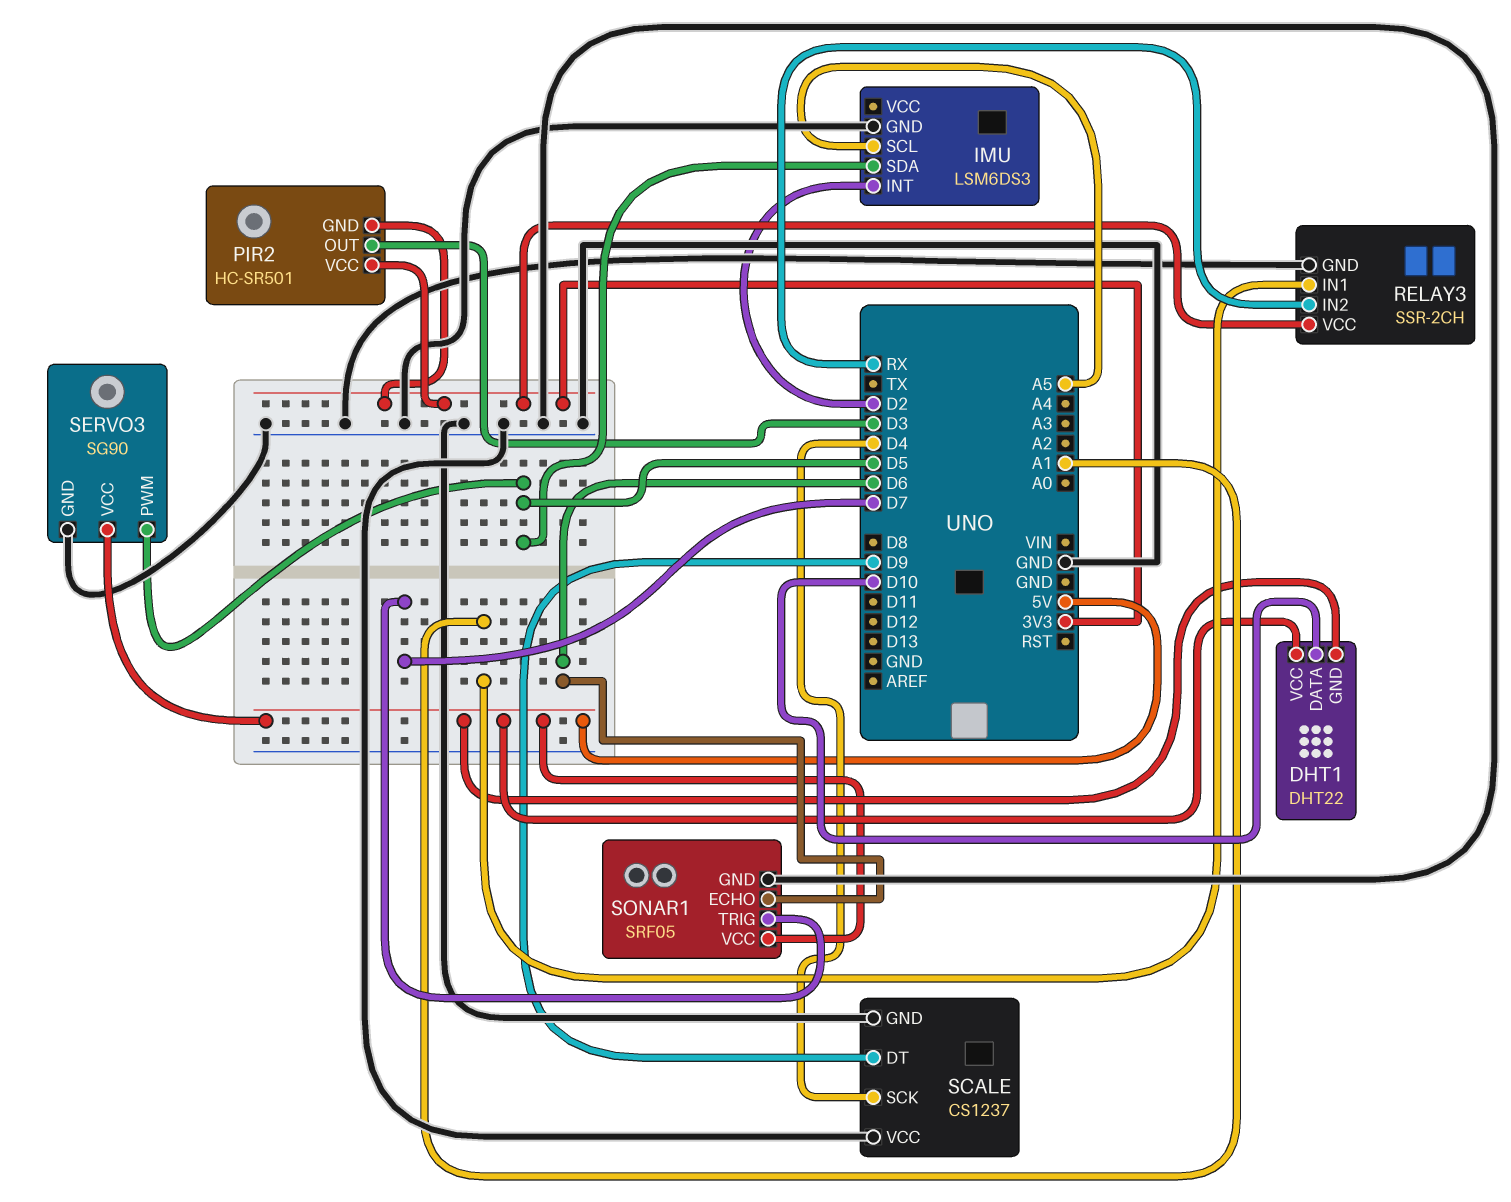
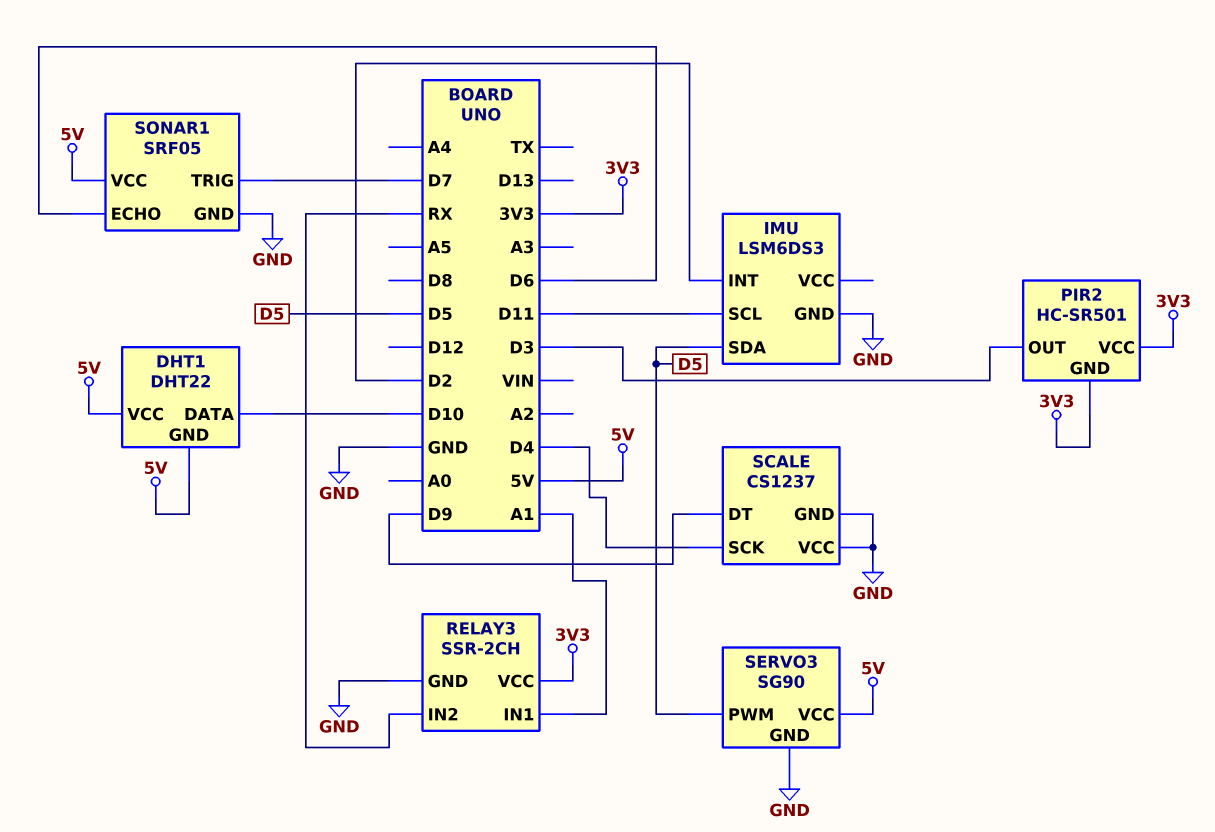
IMU pin SCL: A5 -> D11

